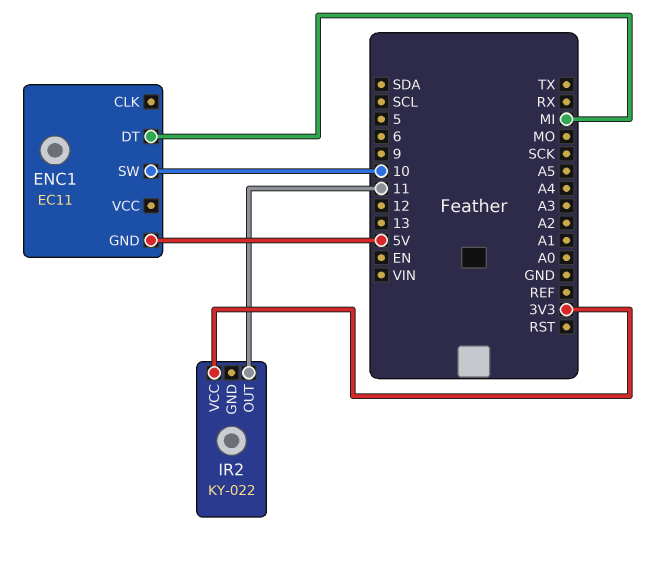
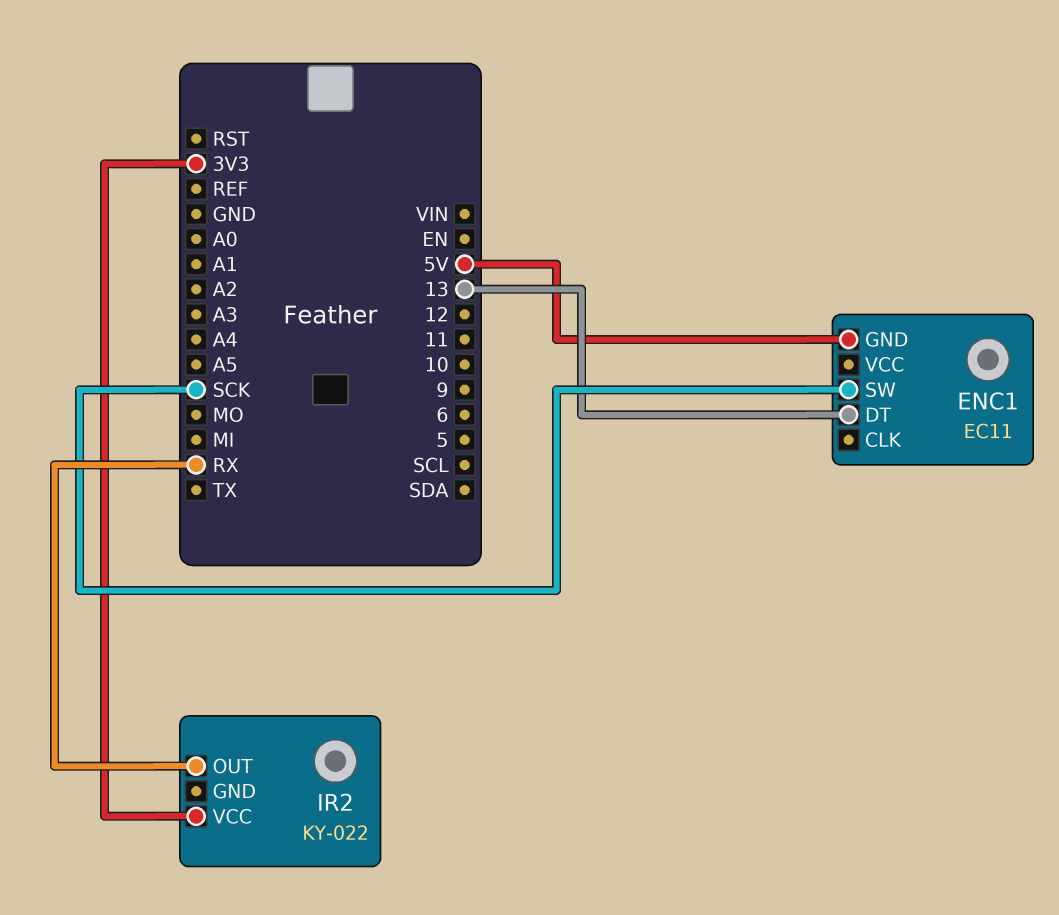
ENC1 pin DT: MI -> 13
ENC1 pin SW: 10 -> SCK
IR2 pin OUT: 11 -> RX

